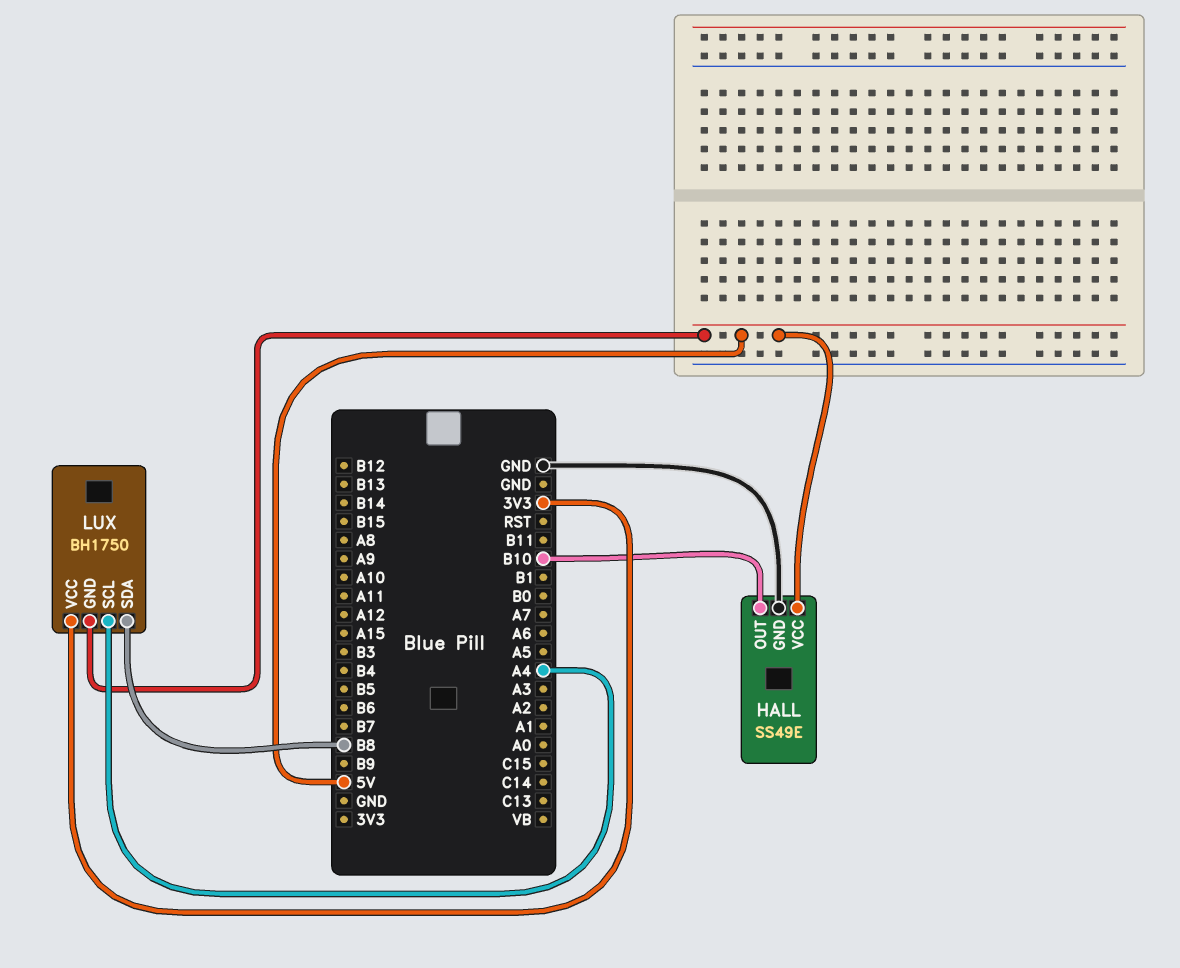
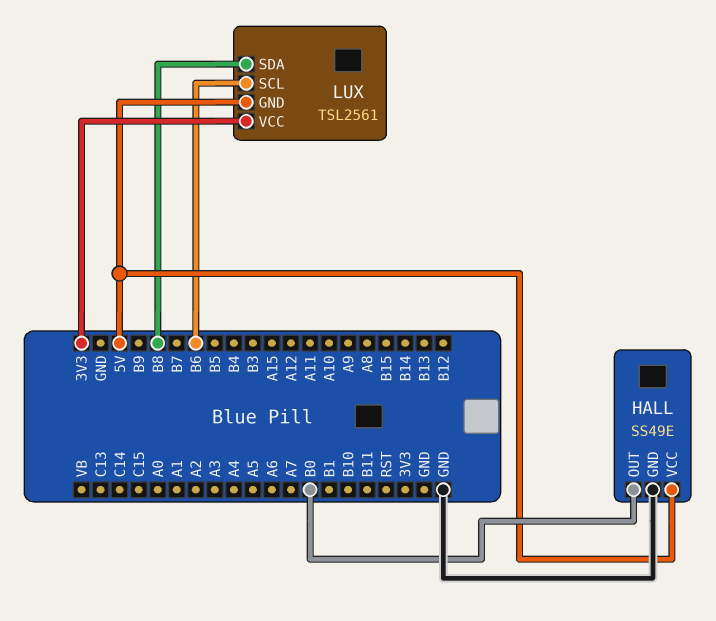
HALL pin OUT: B10 -> B0
LUX: BH1750 -> TSL2561
LUX pin SCL: A4 -> B6

